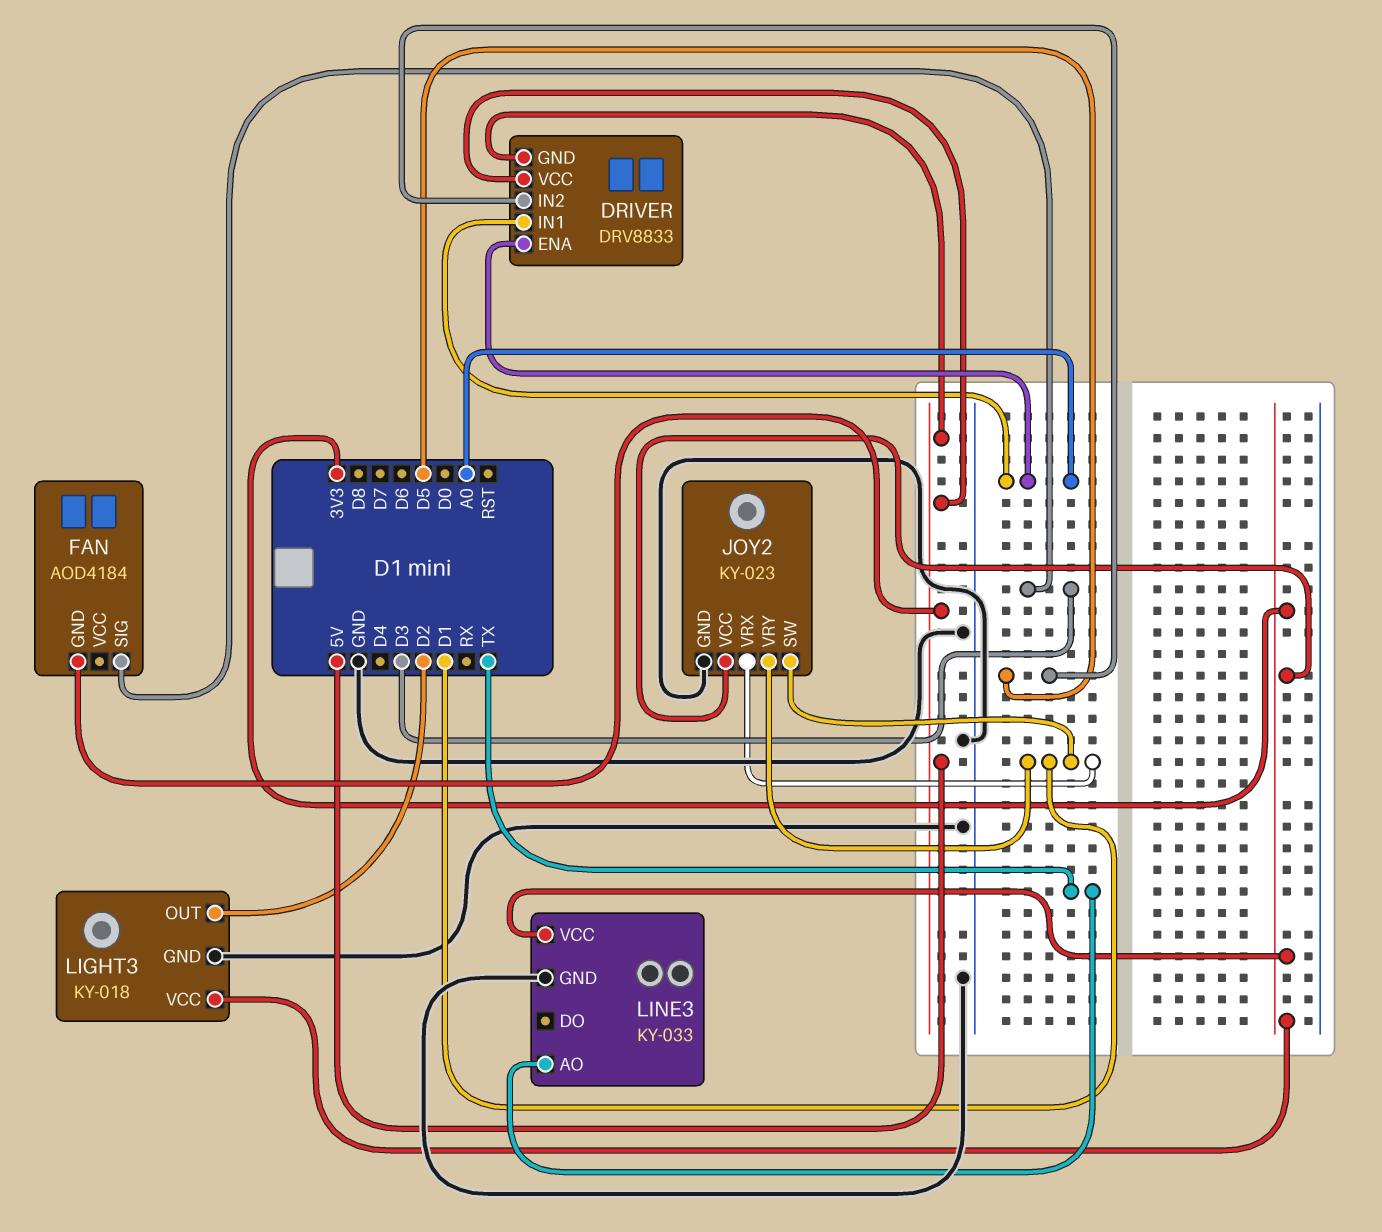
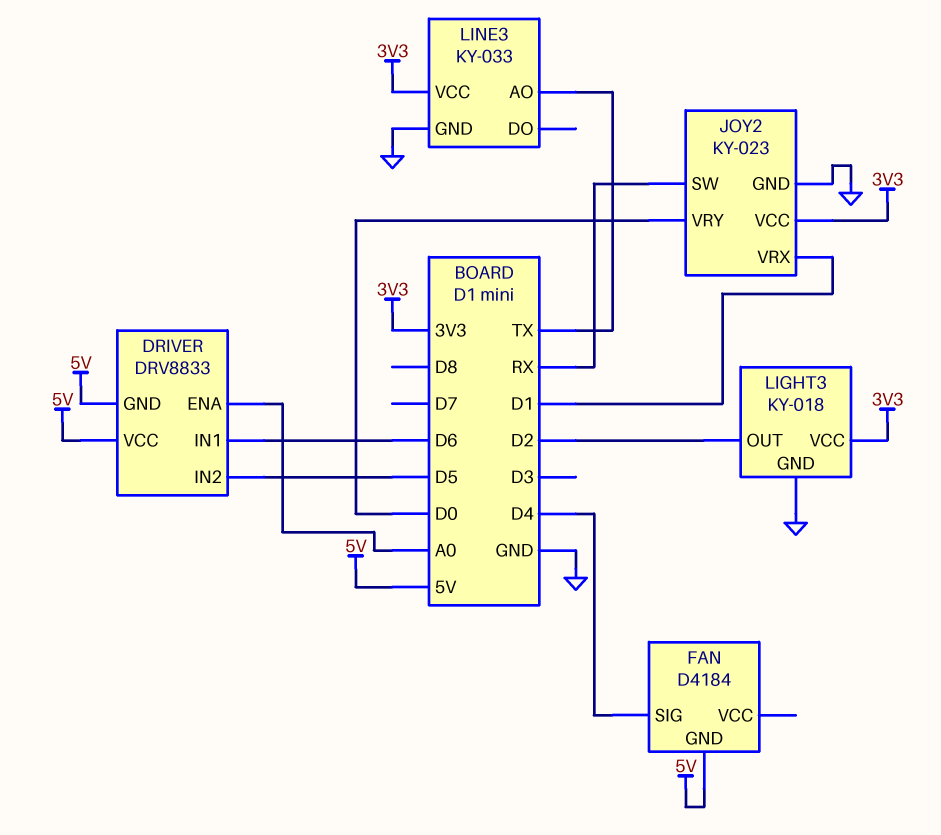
DRIVER pin IN1: A0 -> D6
FAN: AOD4184 -> D4184
FAN pin SIG: D3 -> D4
JOY2 pin SW: D1 -> RX
JOY2 pin VRY: D1 -> D0

